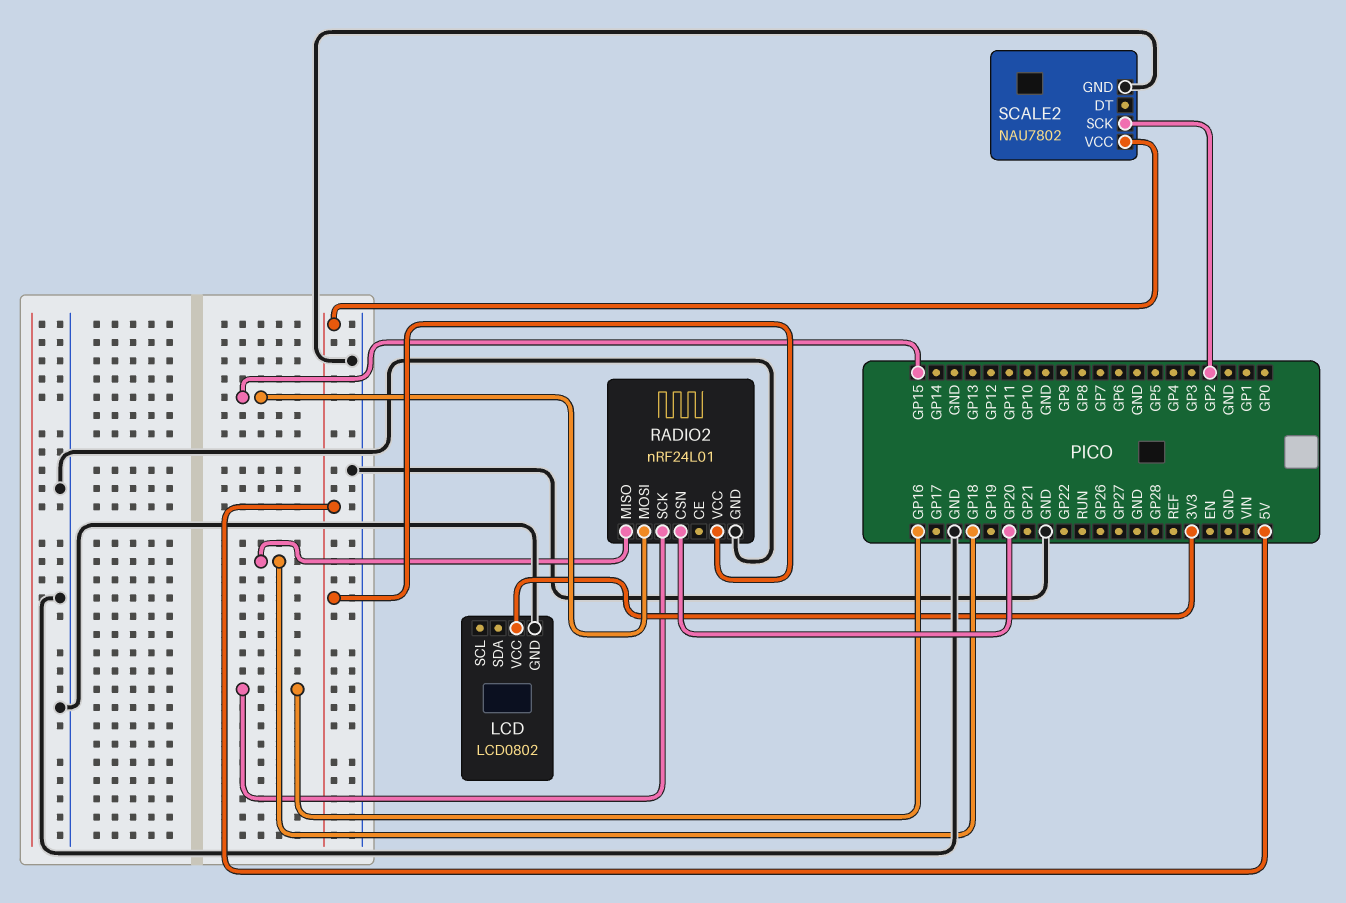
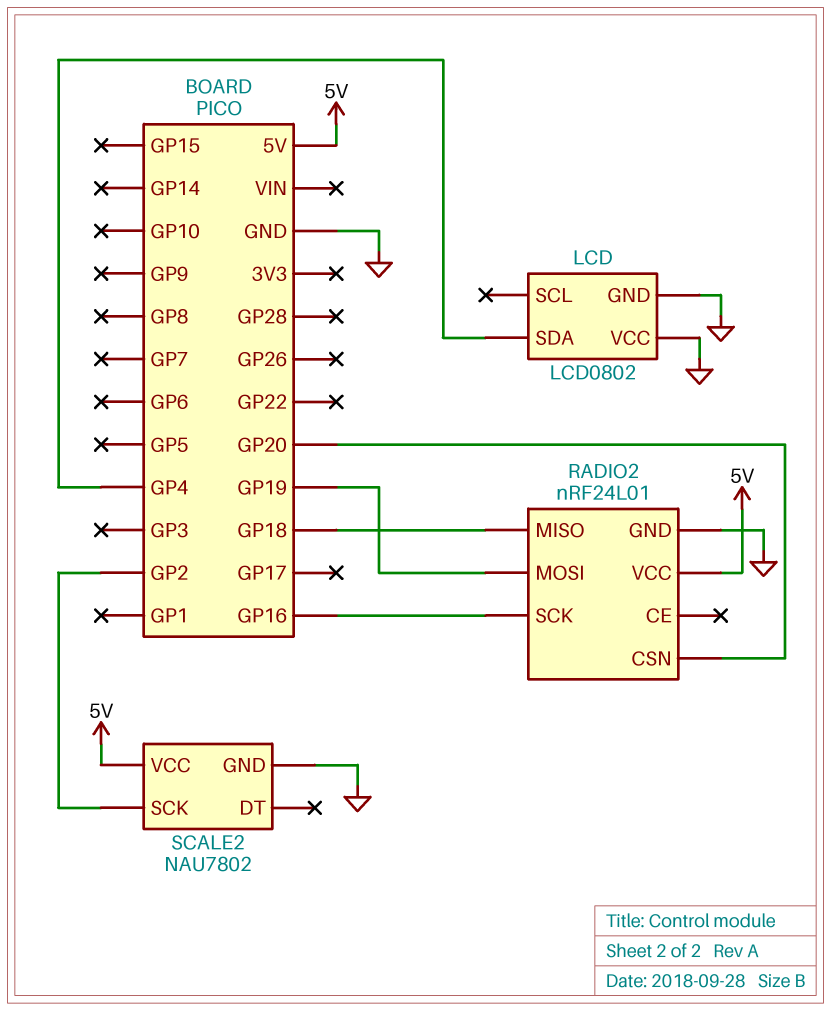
LCD pin SDA: none -> GP4
LCD pin VCC: 3V3 -> GND
RADIO2 pin MOSI: GP15 -> GP19

